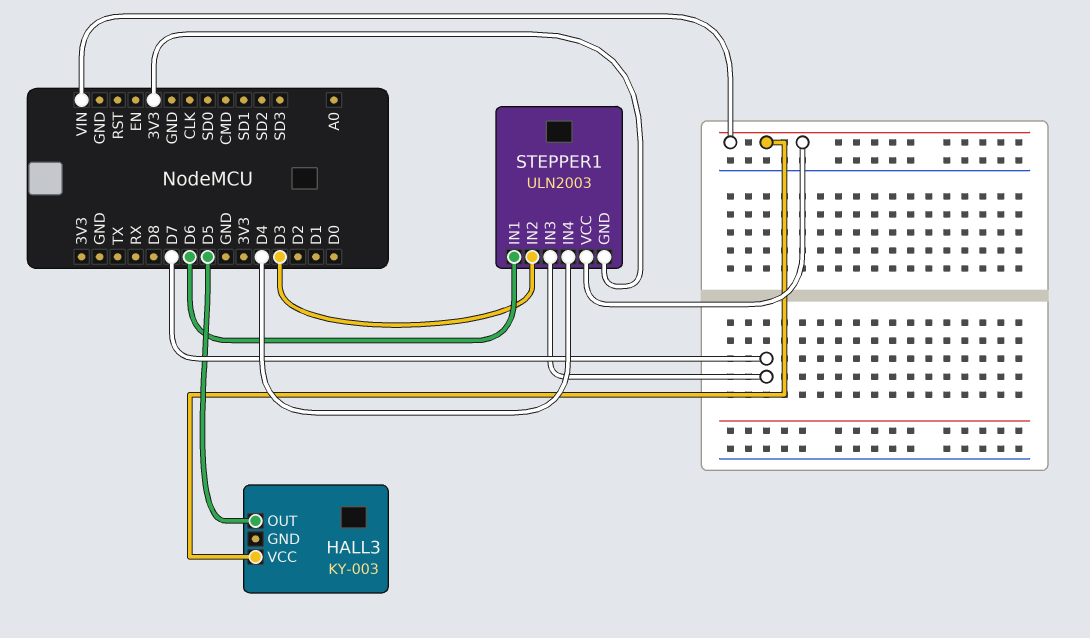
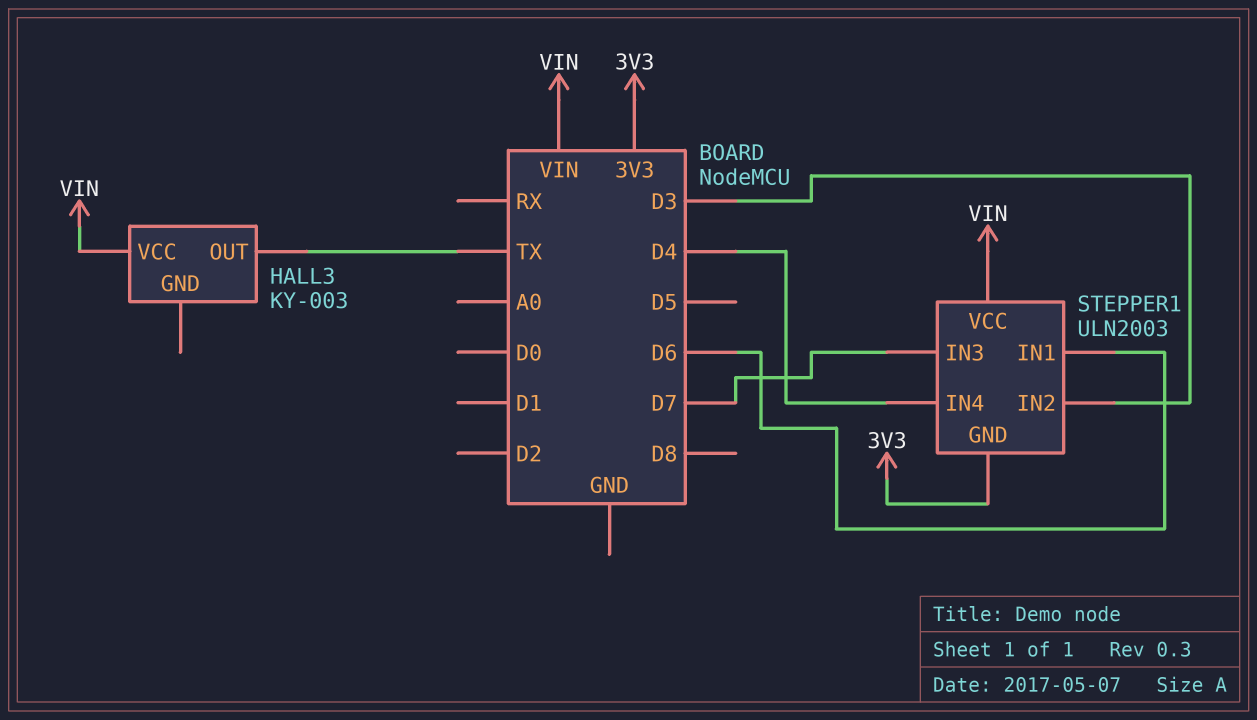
HALL3 pin OUT: D5 -> TX

